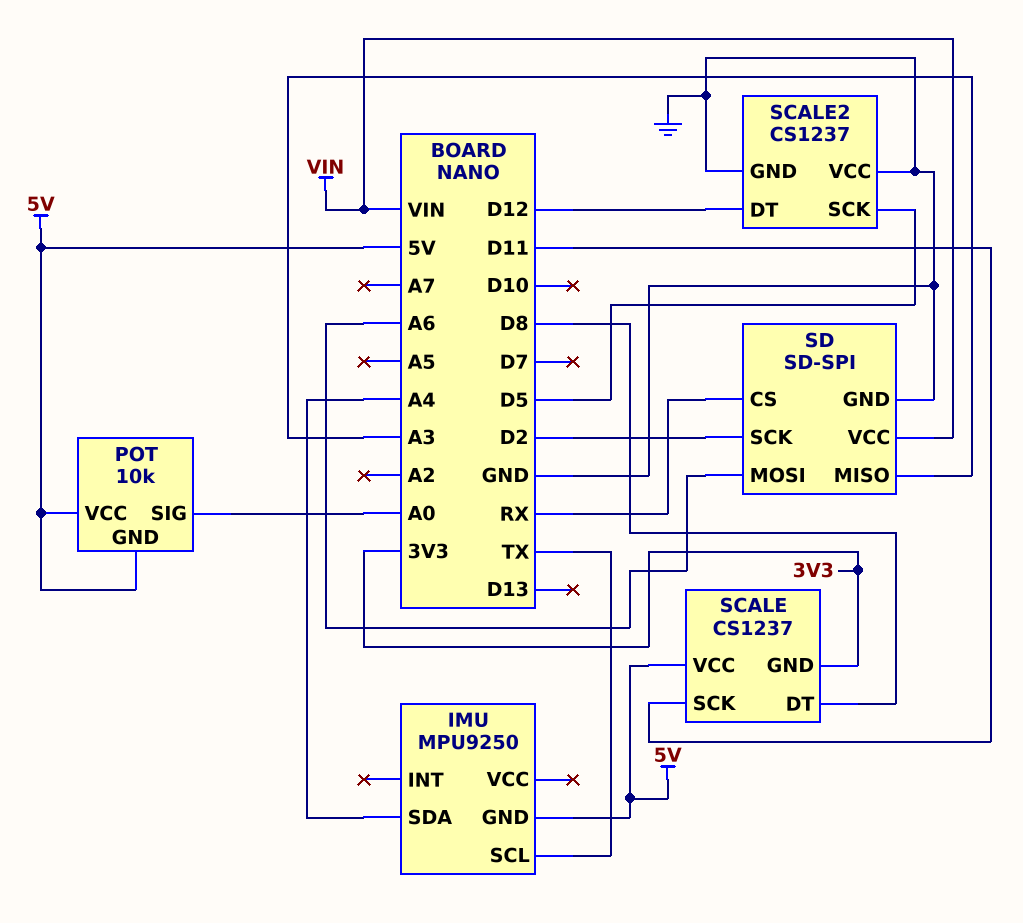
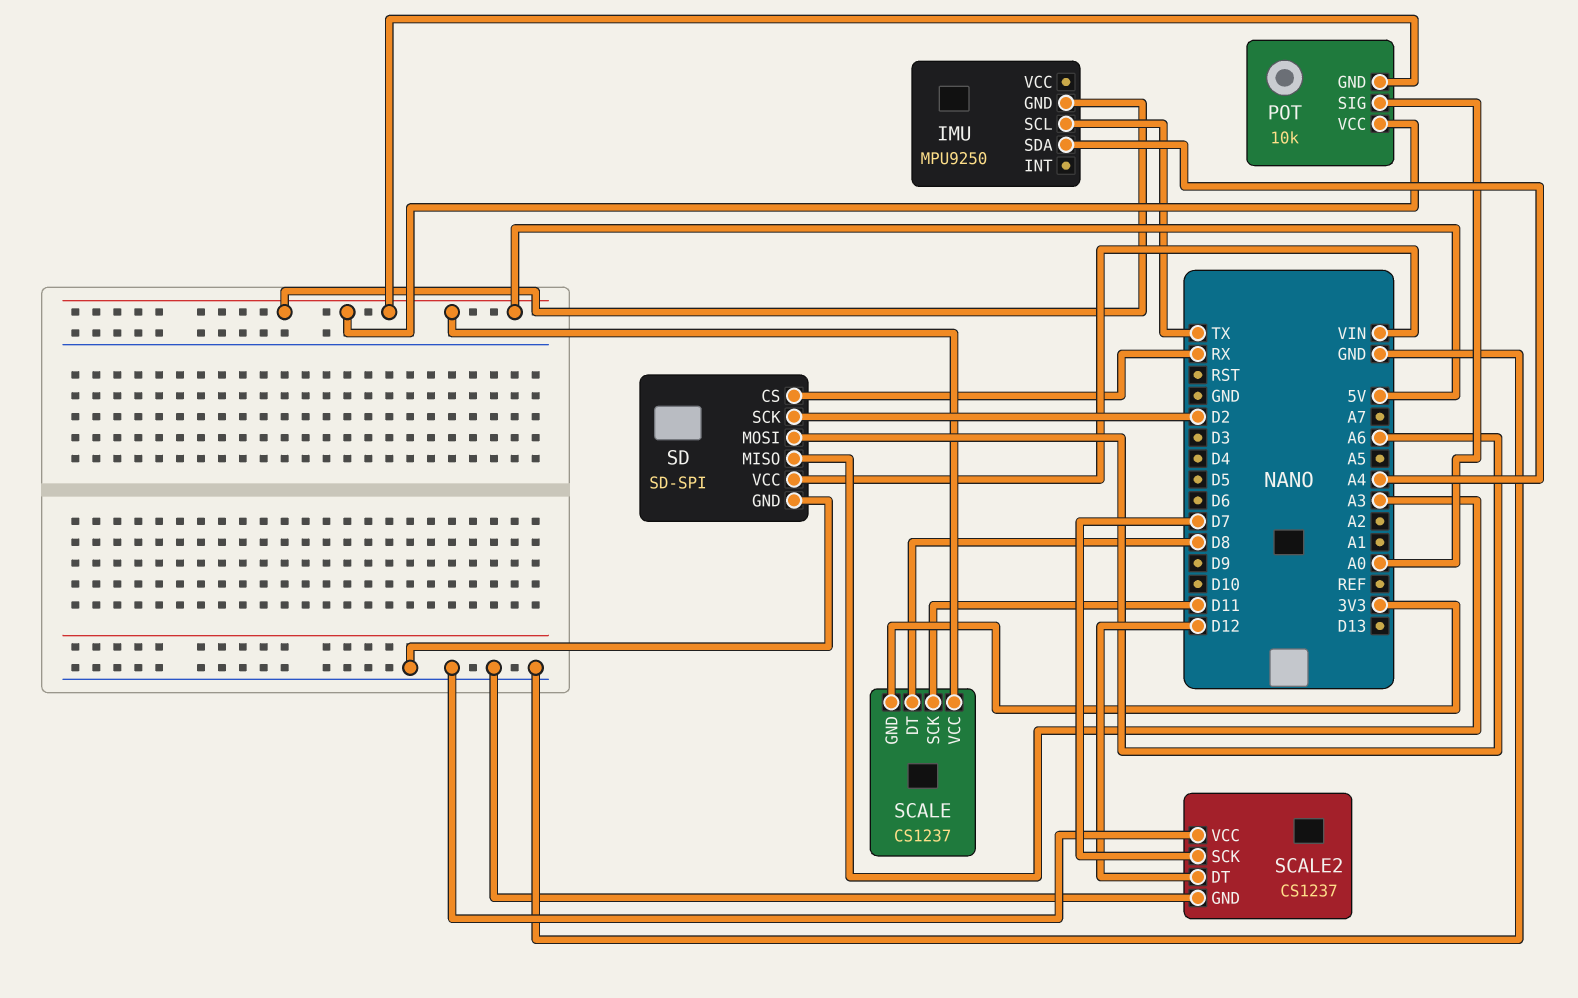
SCALE2 pin SCK: D5 -> D7

